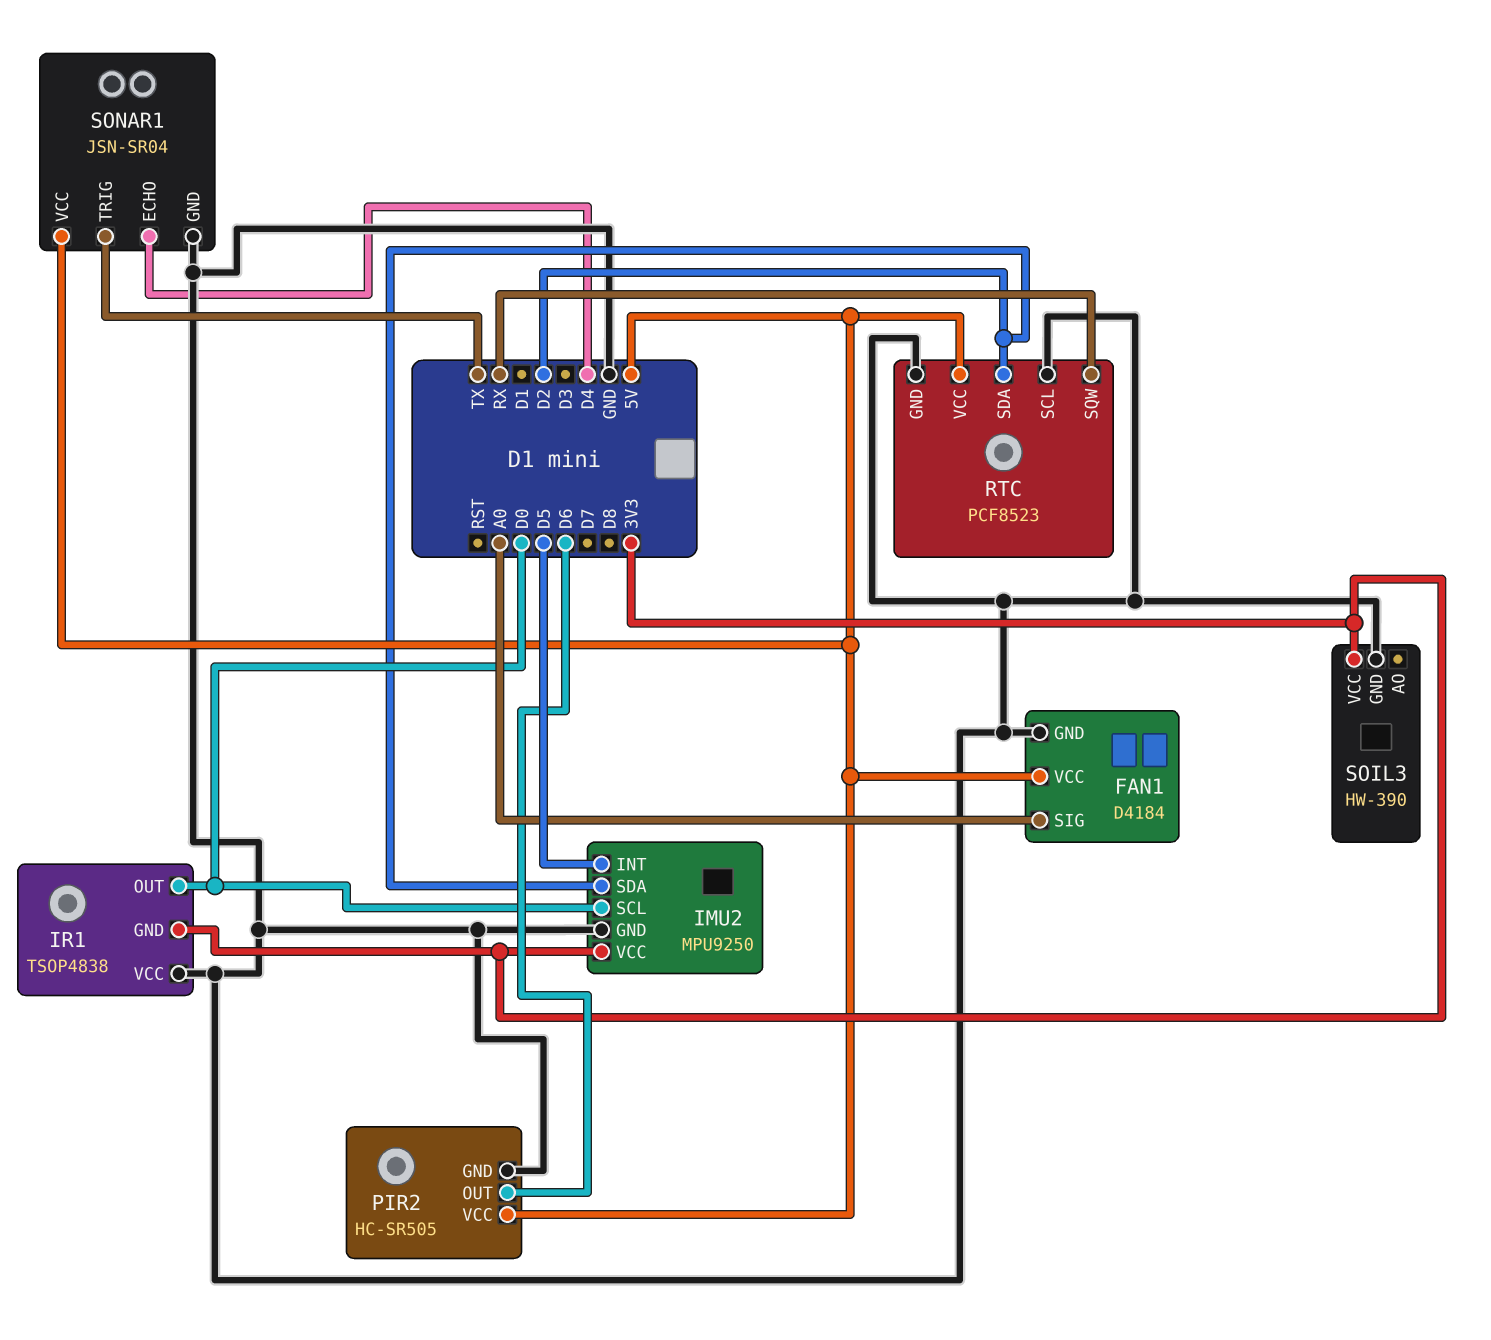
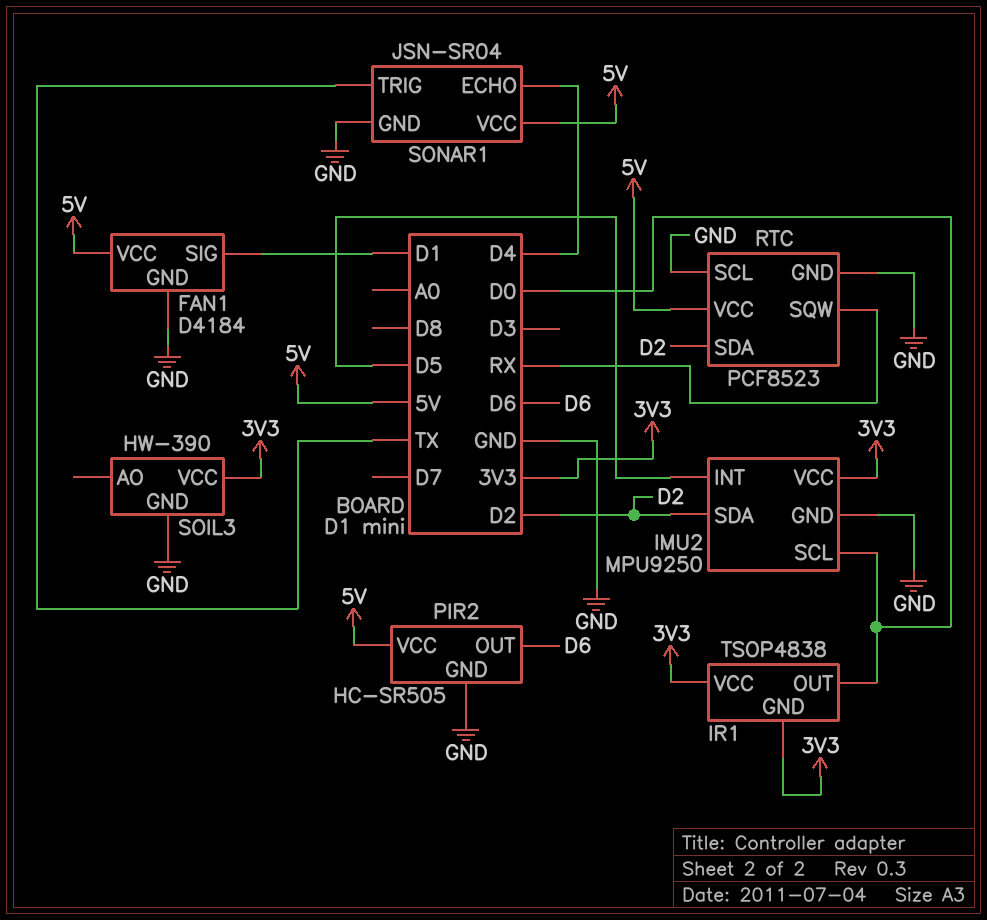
FAN1 pin SIG: A0 -> D1
IR1 pin VCC: GND -> 3V3

